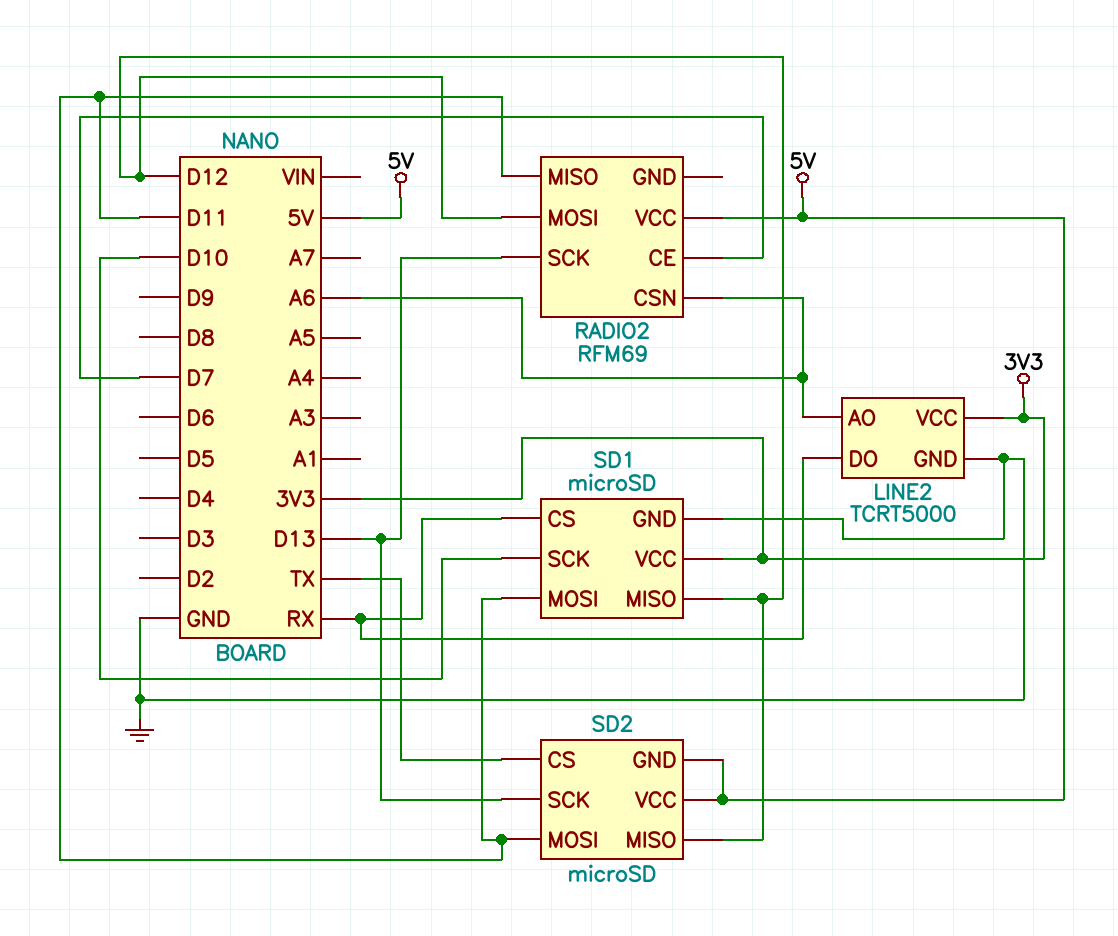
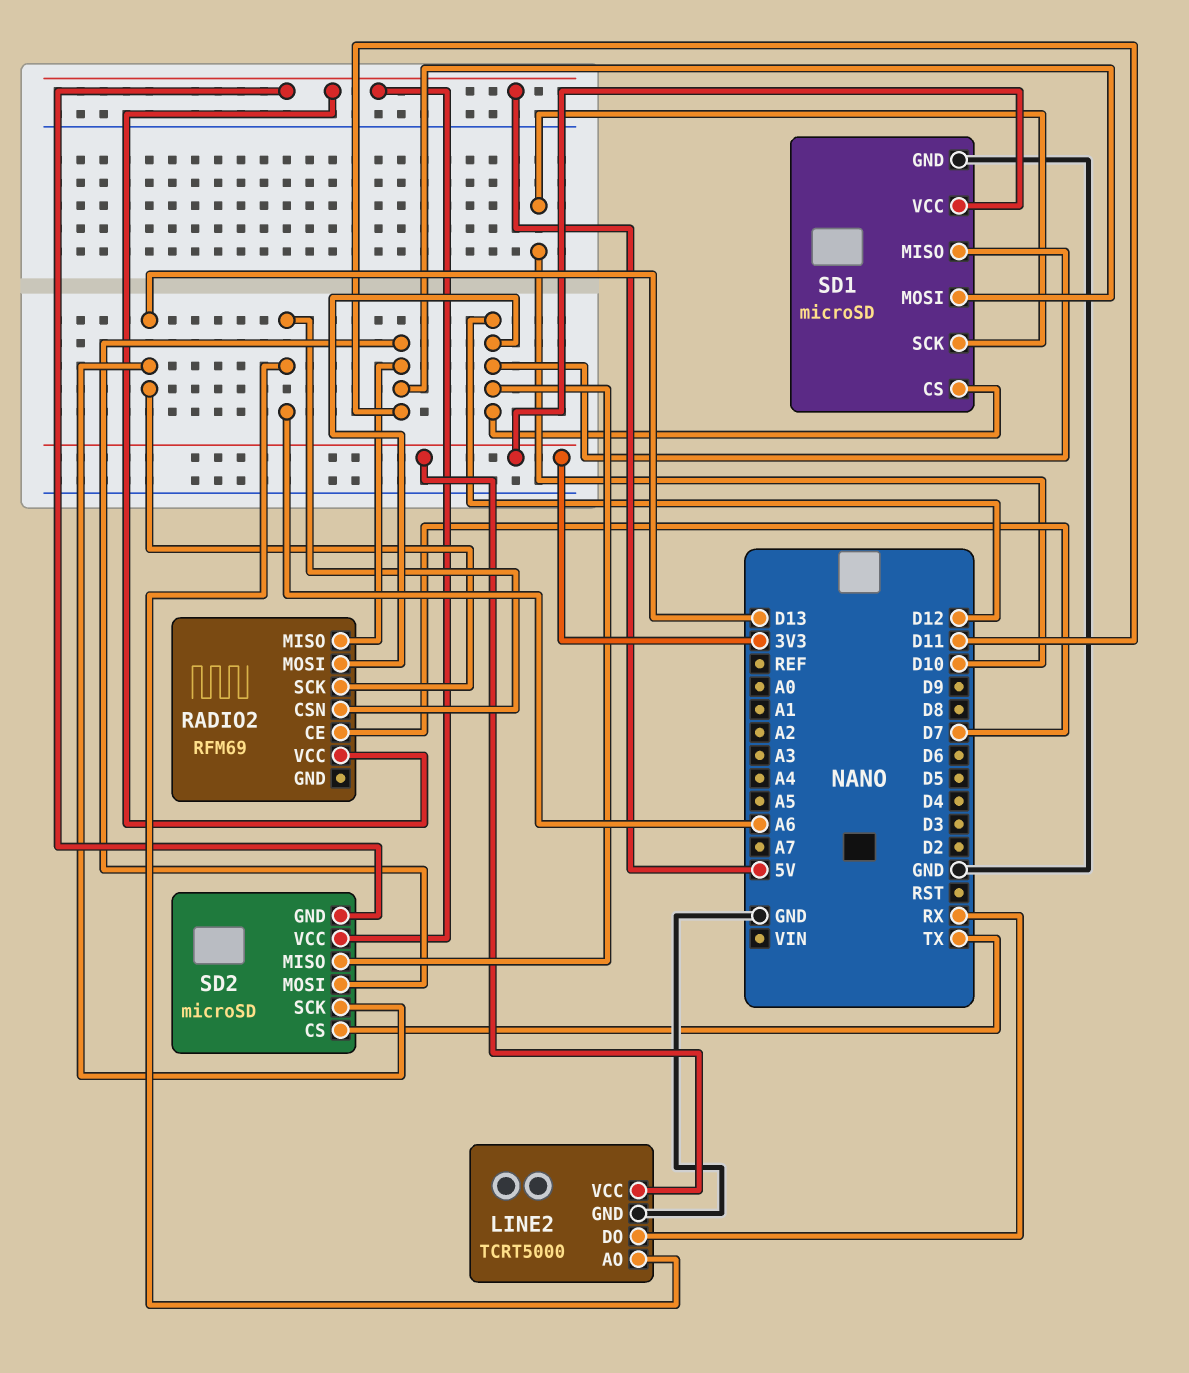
SD1 pin CS: RX -> D12

